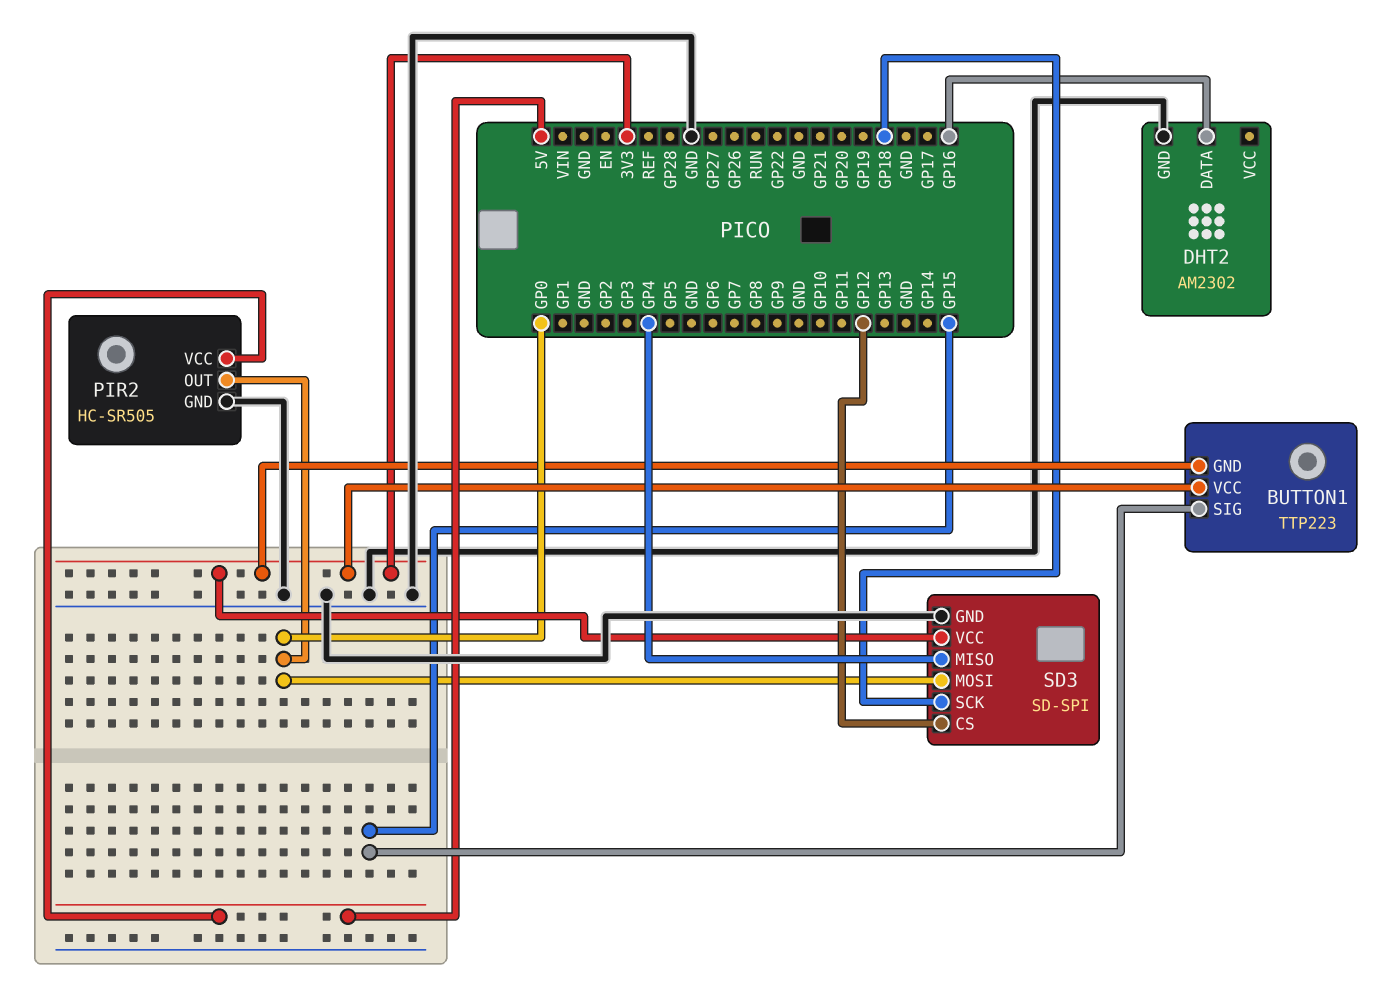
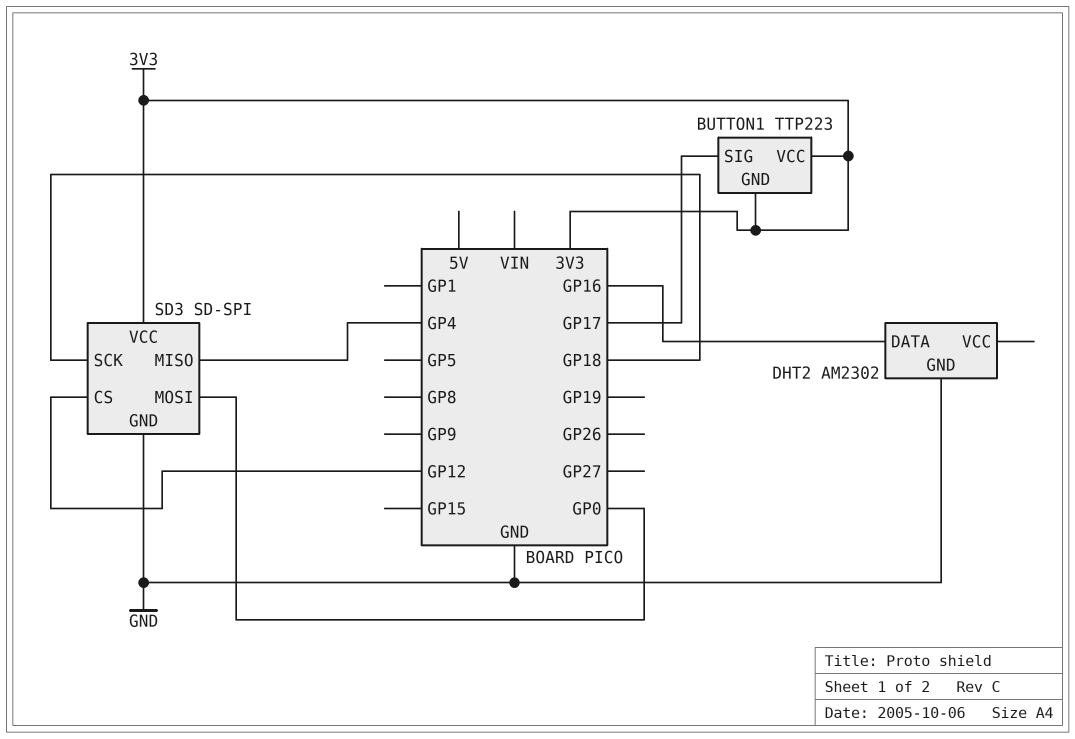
BUTTON1 pin SIG: GP15 -> GP17
PIR2: HC-SR505 -> none
PIR2 pin GND: GND -> none
PIR2 pin OUT: GP0 -> none
PIR2 pin VCC: 5V -> none

